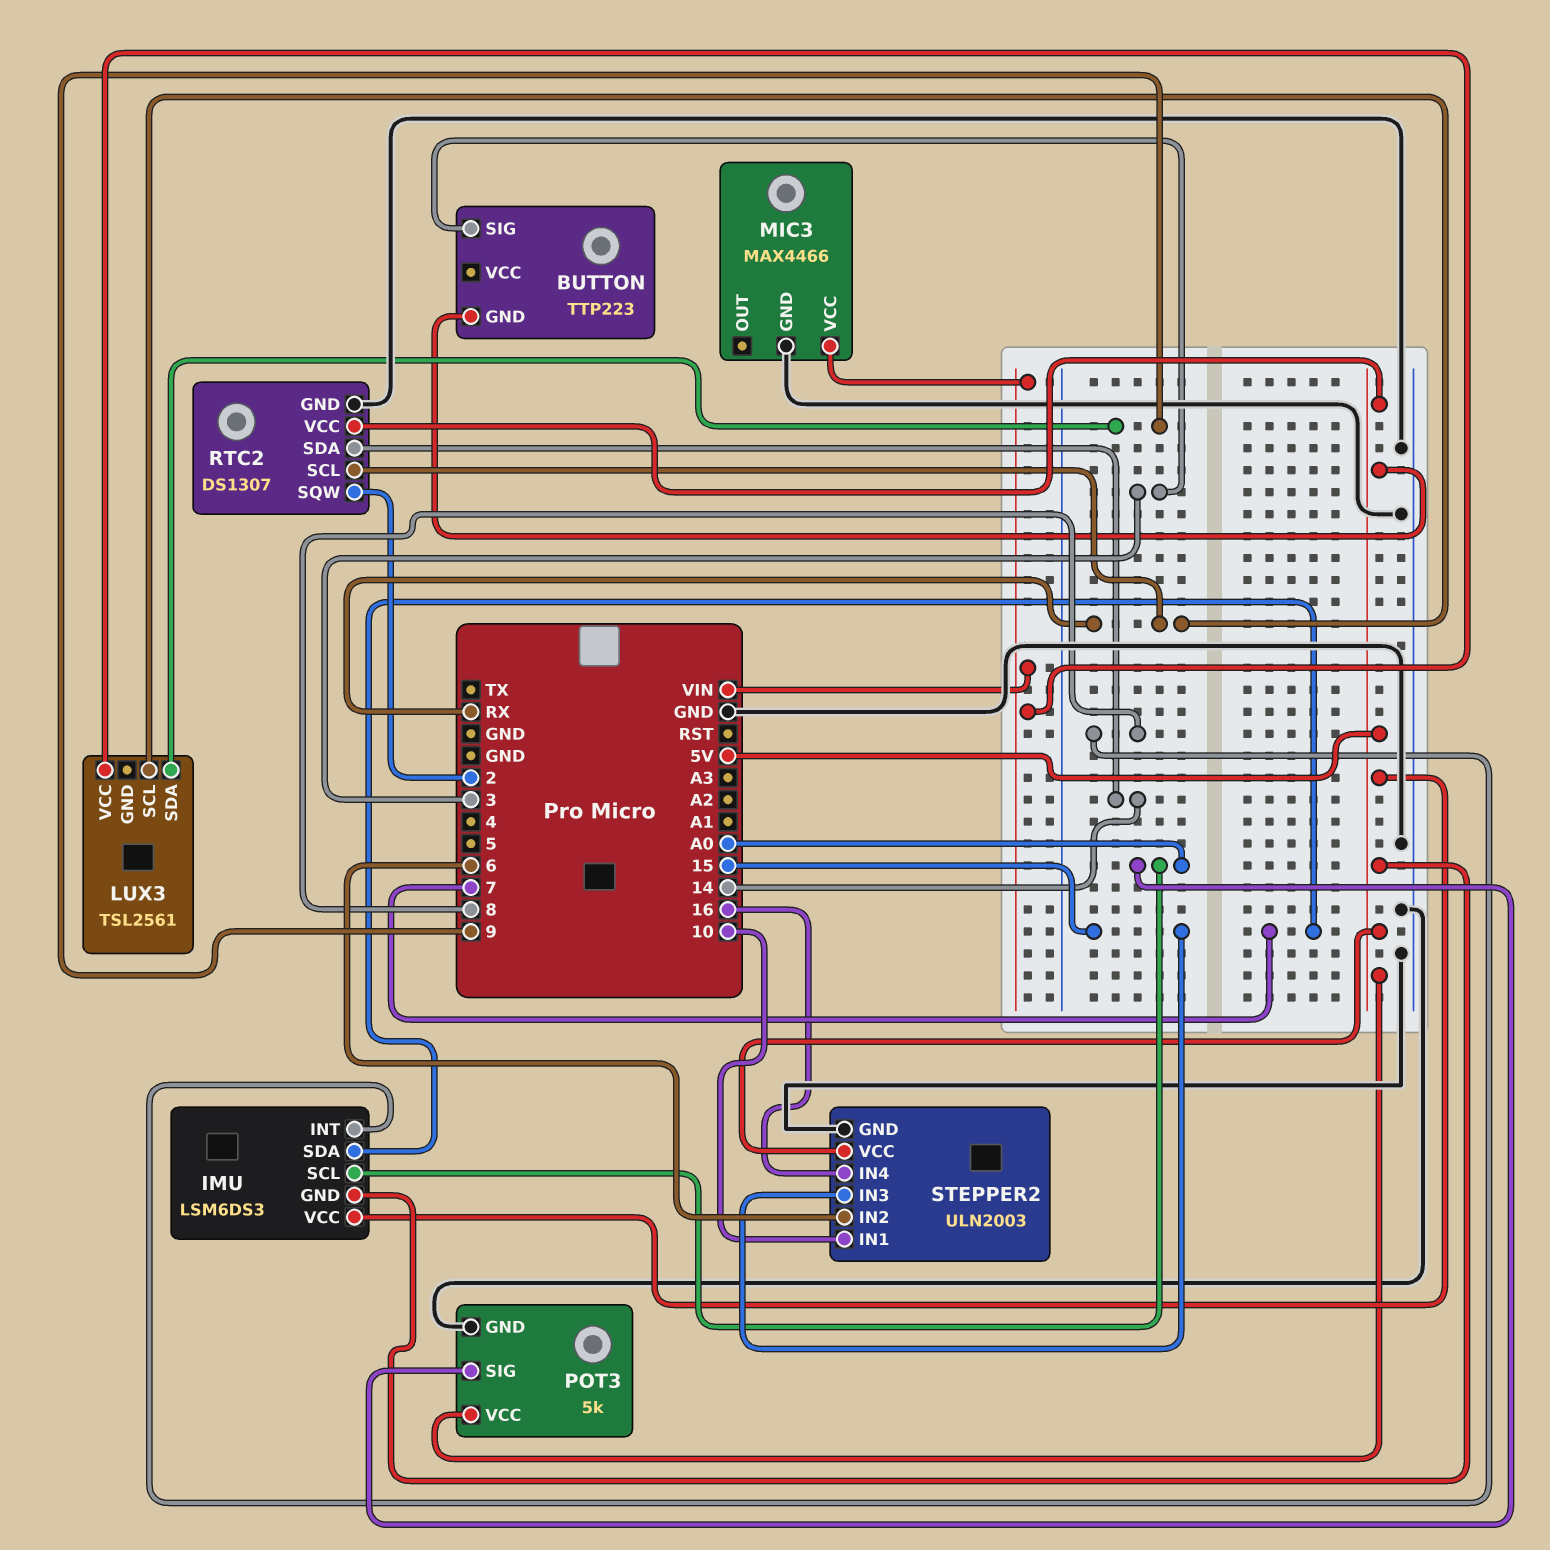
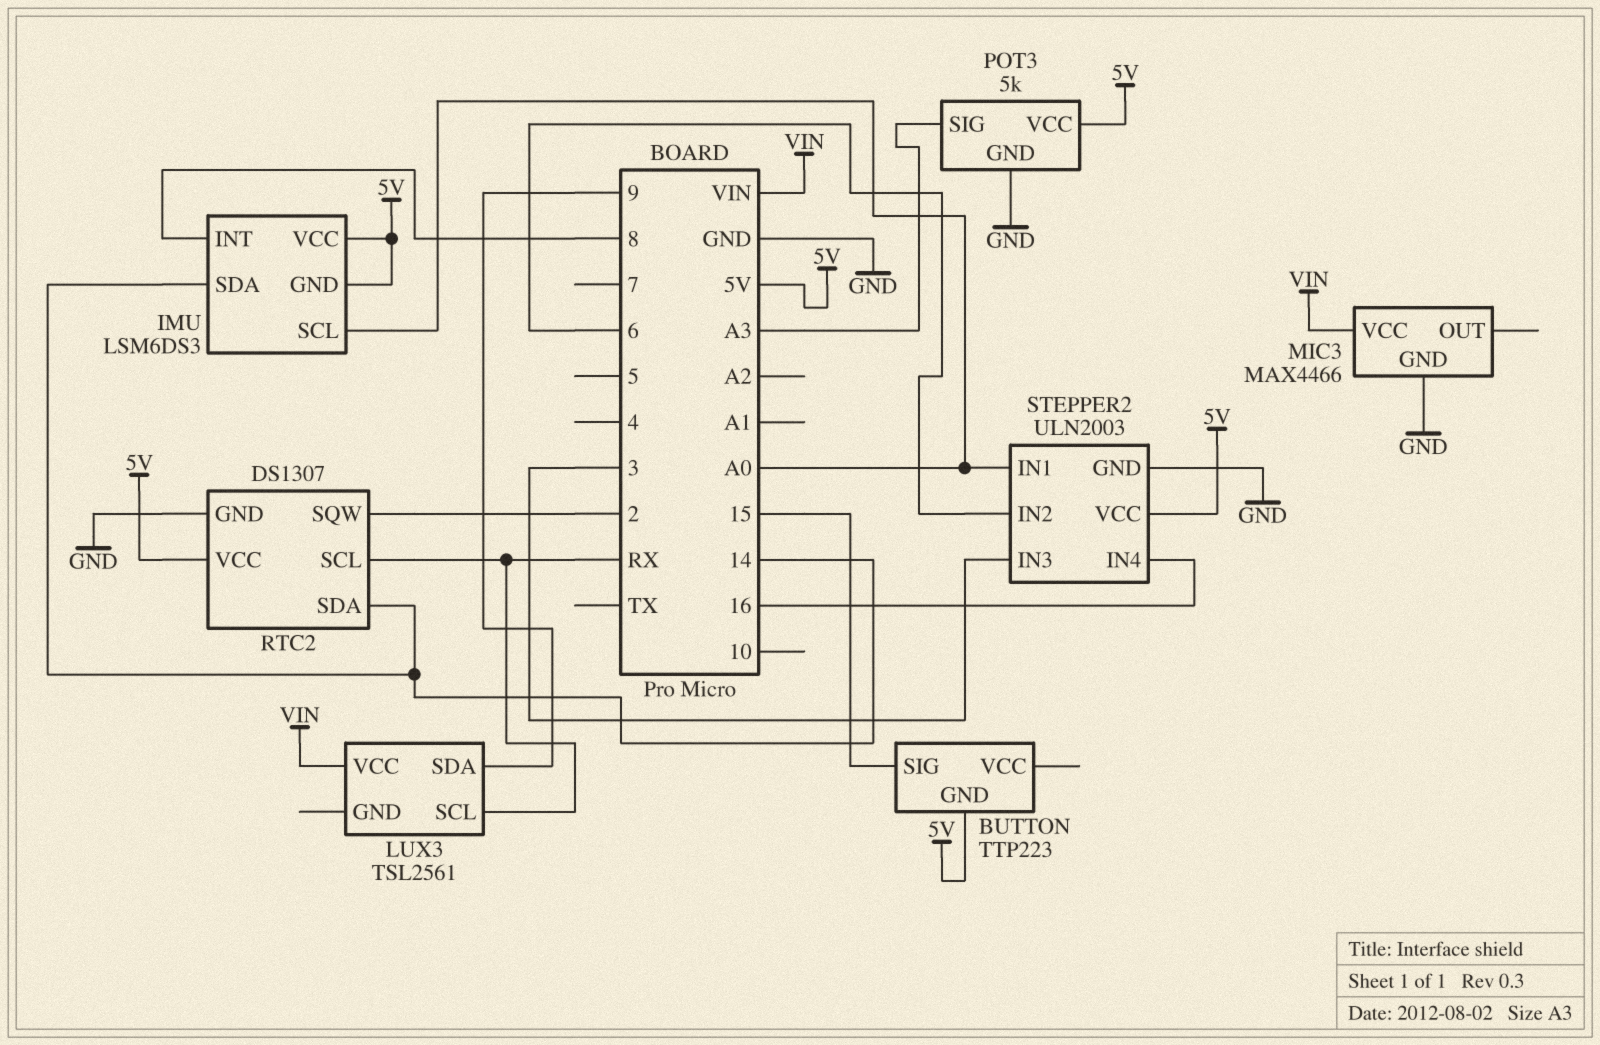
BUTTON pin SIG: 3 -> 15
IMU pin SDA: 7 -> 14
POT3 pin SIG: A0 -> A3
STEPPER2 pin IN1: 10 -> A0
STEPPER2 pin IN3: 15 -> 3

